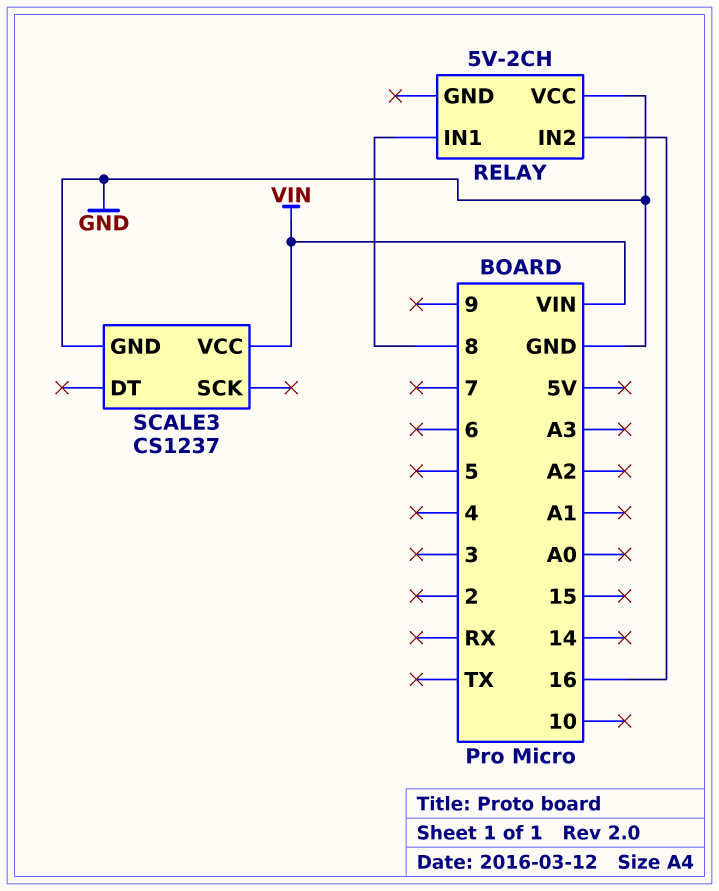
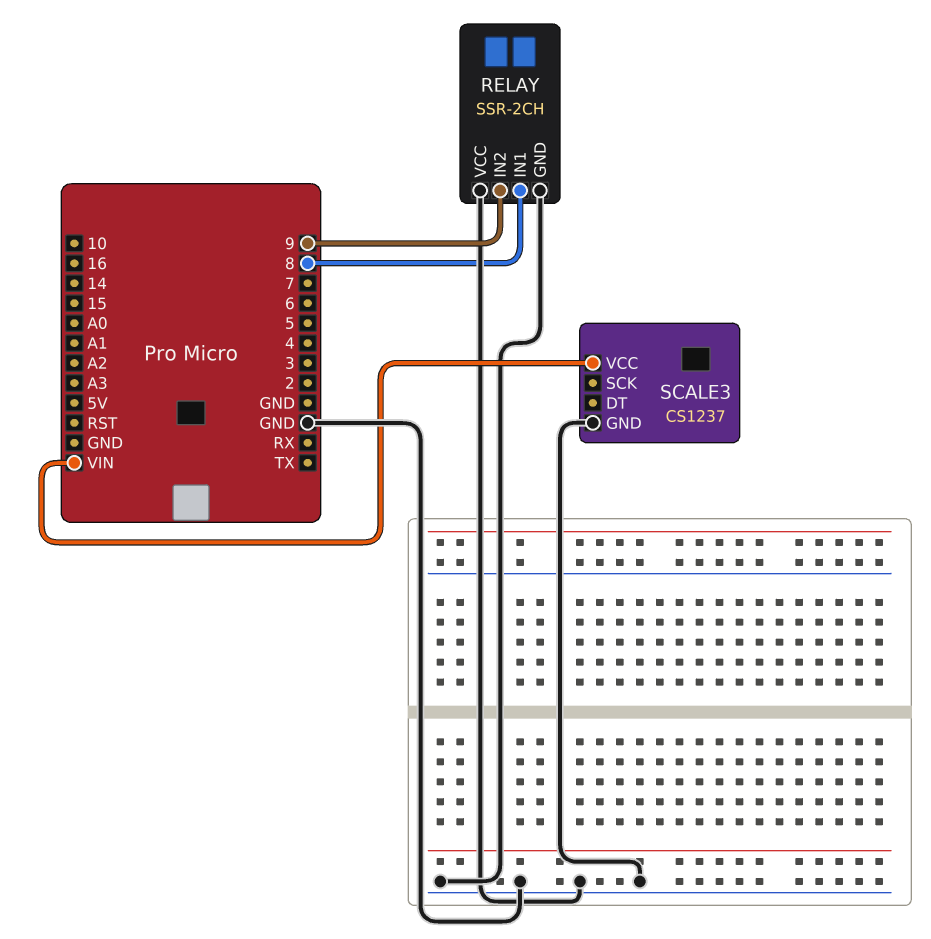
RELAY: 5V-2CH -> SSR-2CH
RELAY pin GND: none -> GND
RELAY pin IN2: 16 -> 9

